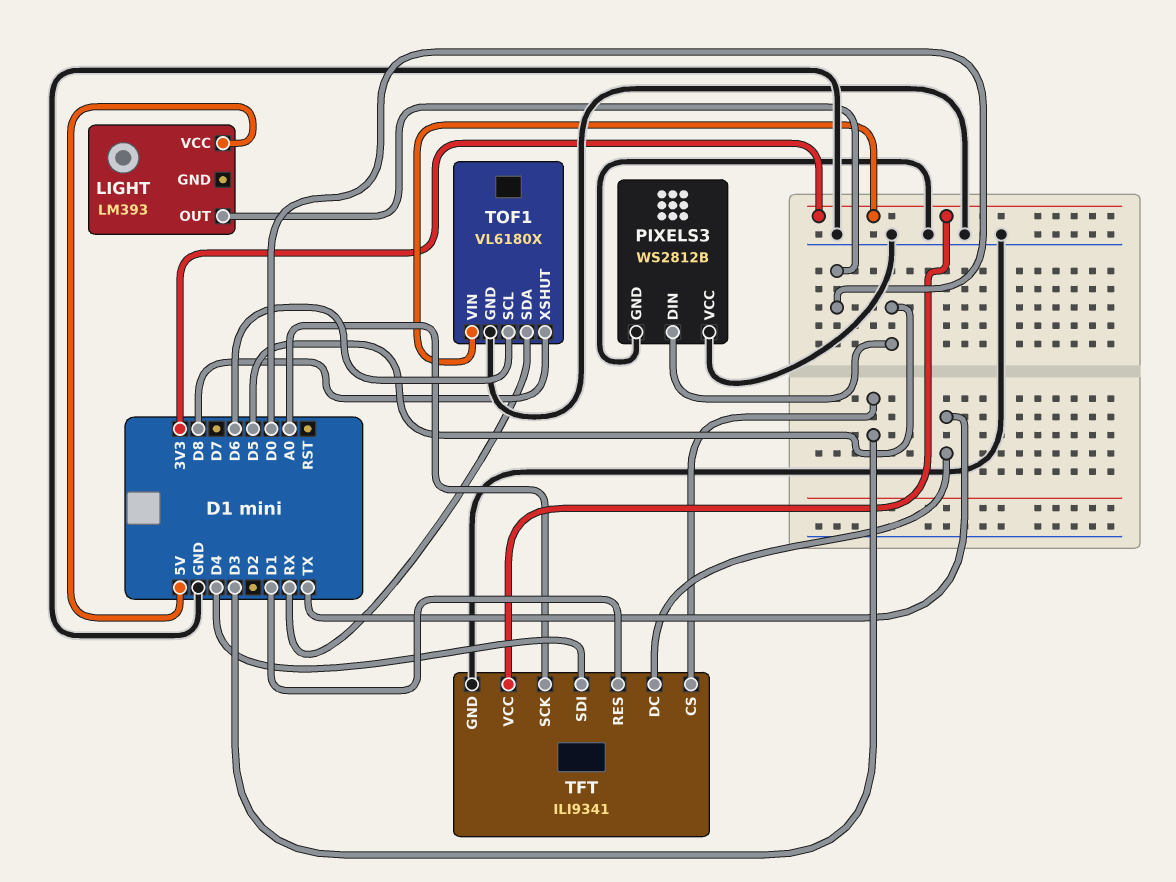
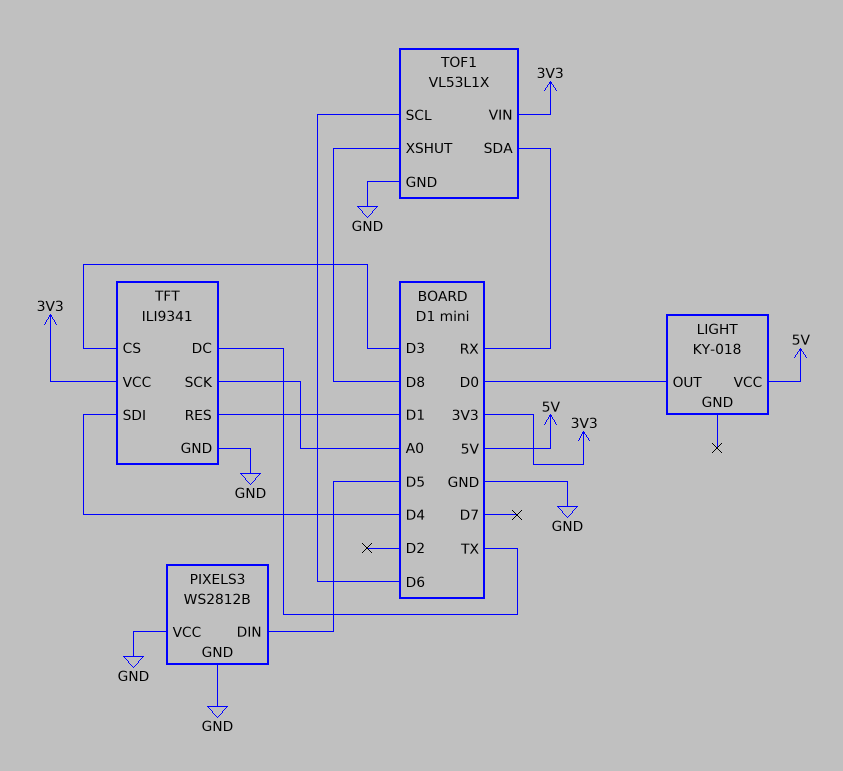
LIGHT: LM393 -> KY-018
TOF1: VL6180X -> VL53L1X

